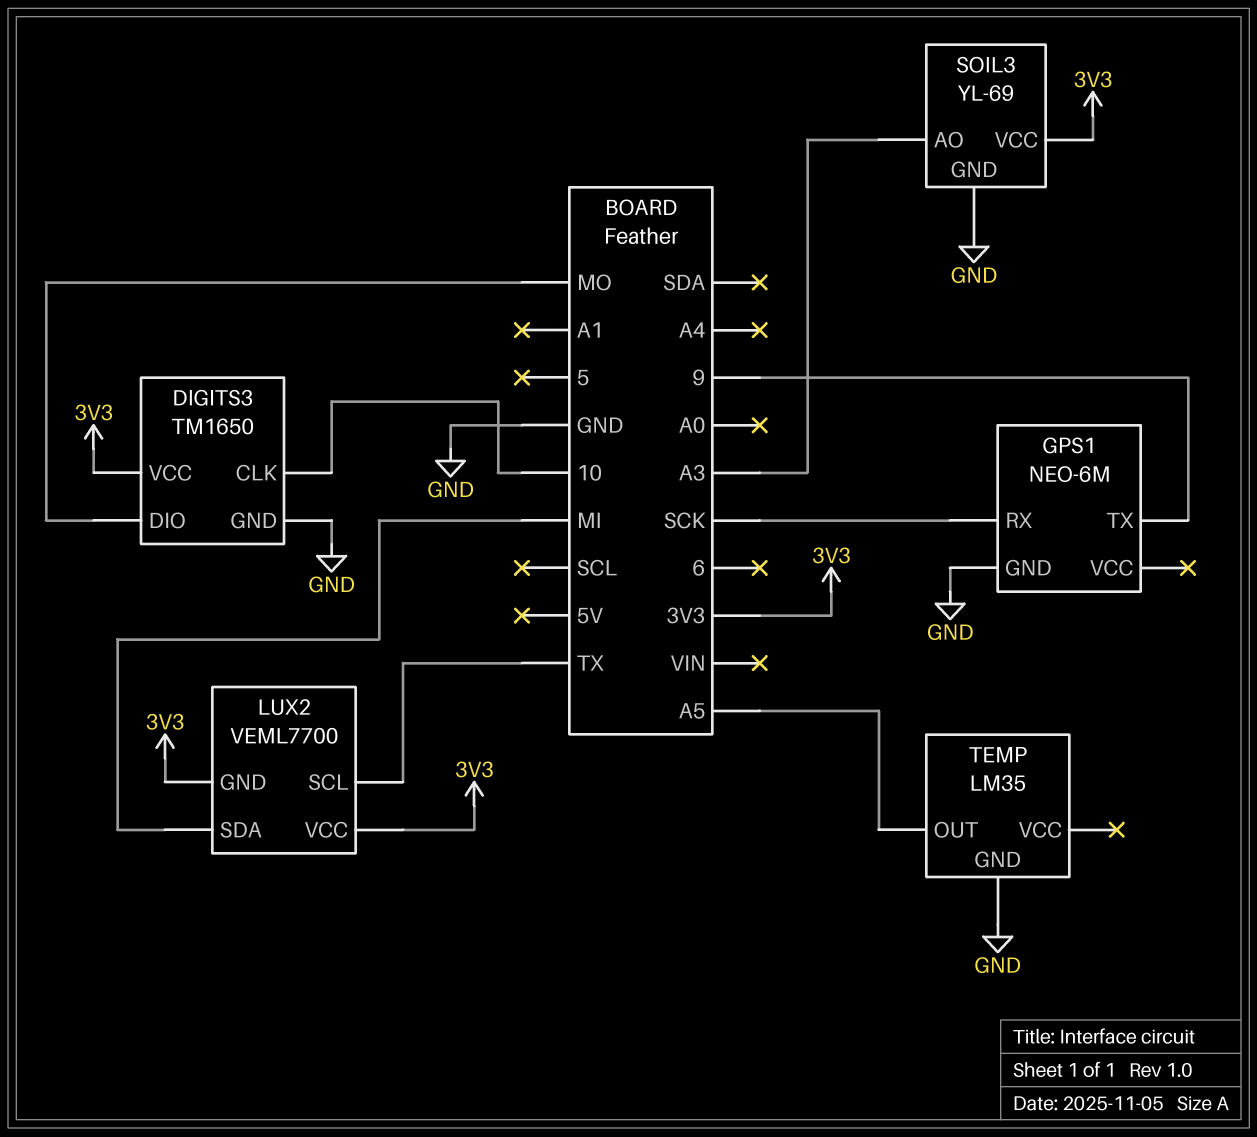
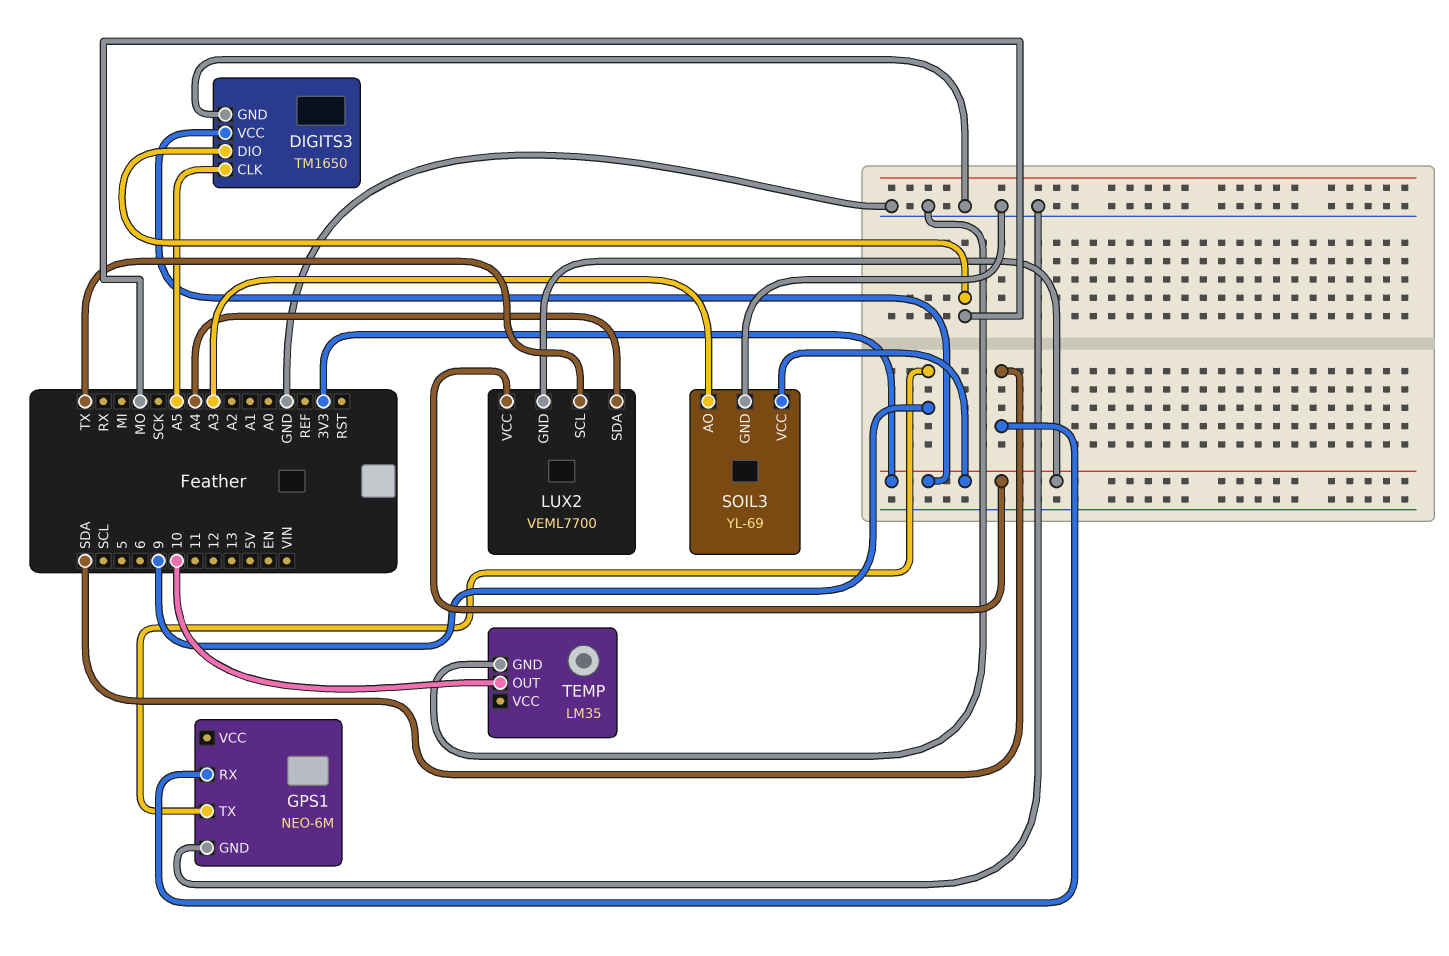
DIGITS3 pin CLK: 10 -> A5
GPS1 pin RX: SCK -> SDA
LUX2 pin SDA: MI -> A4
TEMP pin OUT: A5 -> 10

